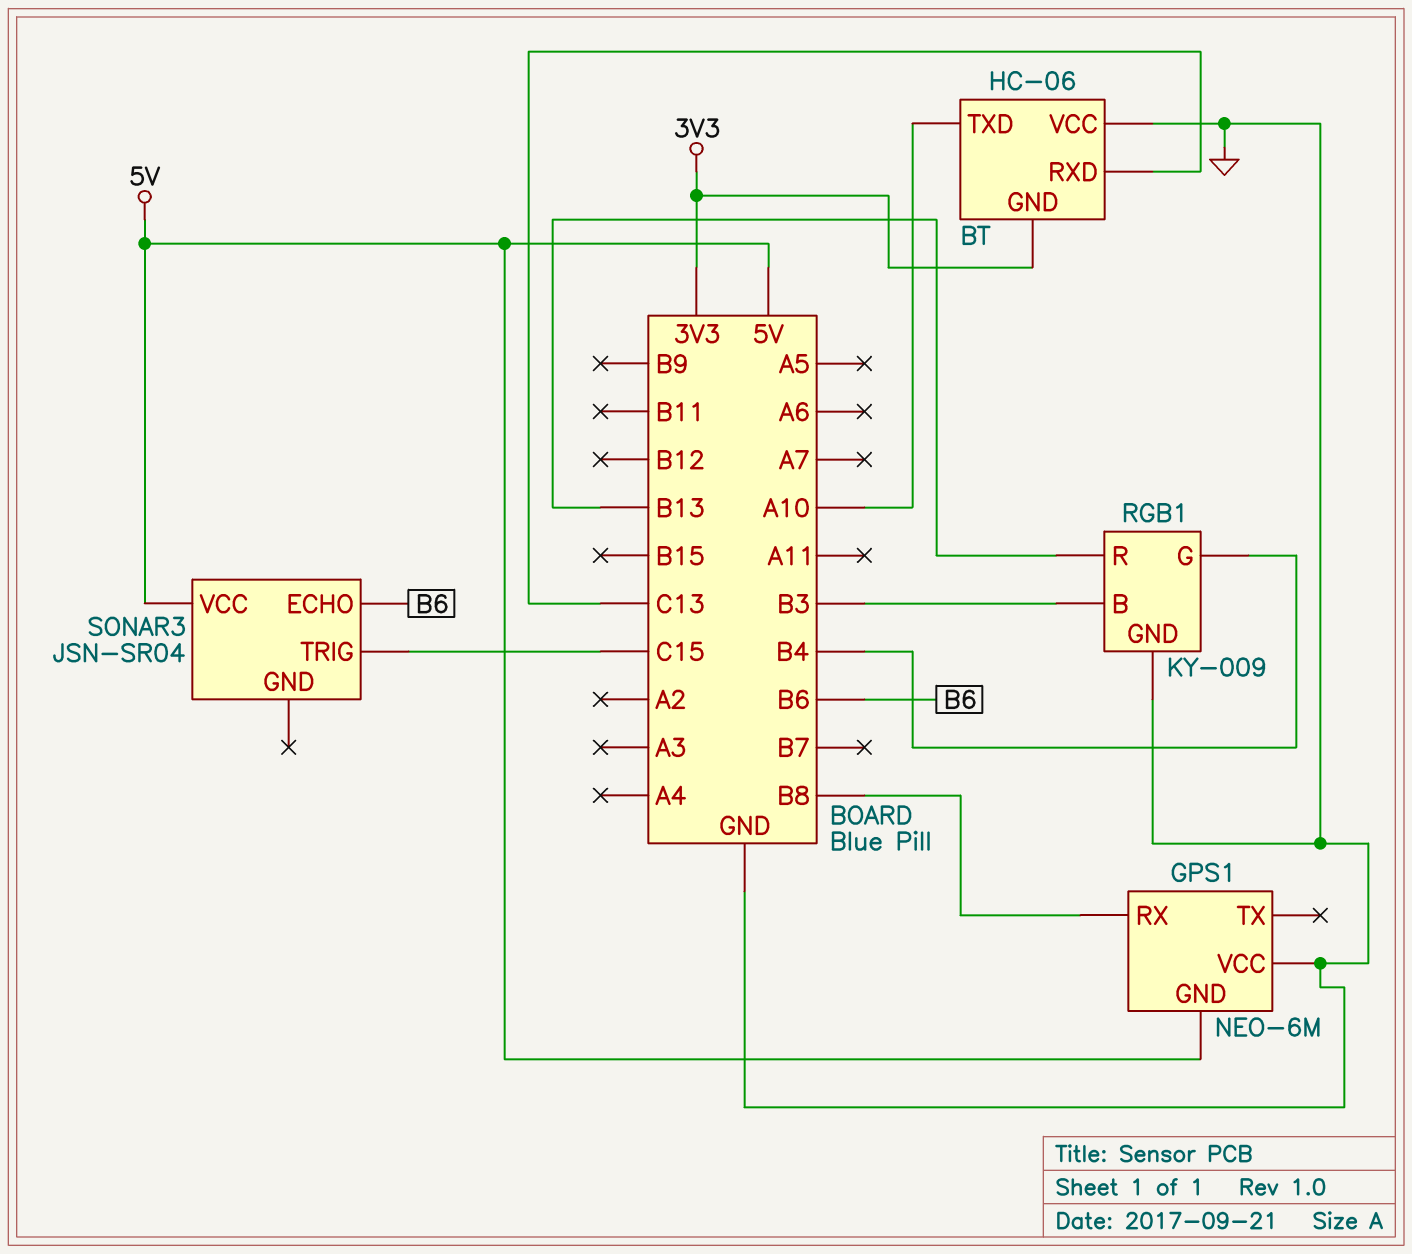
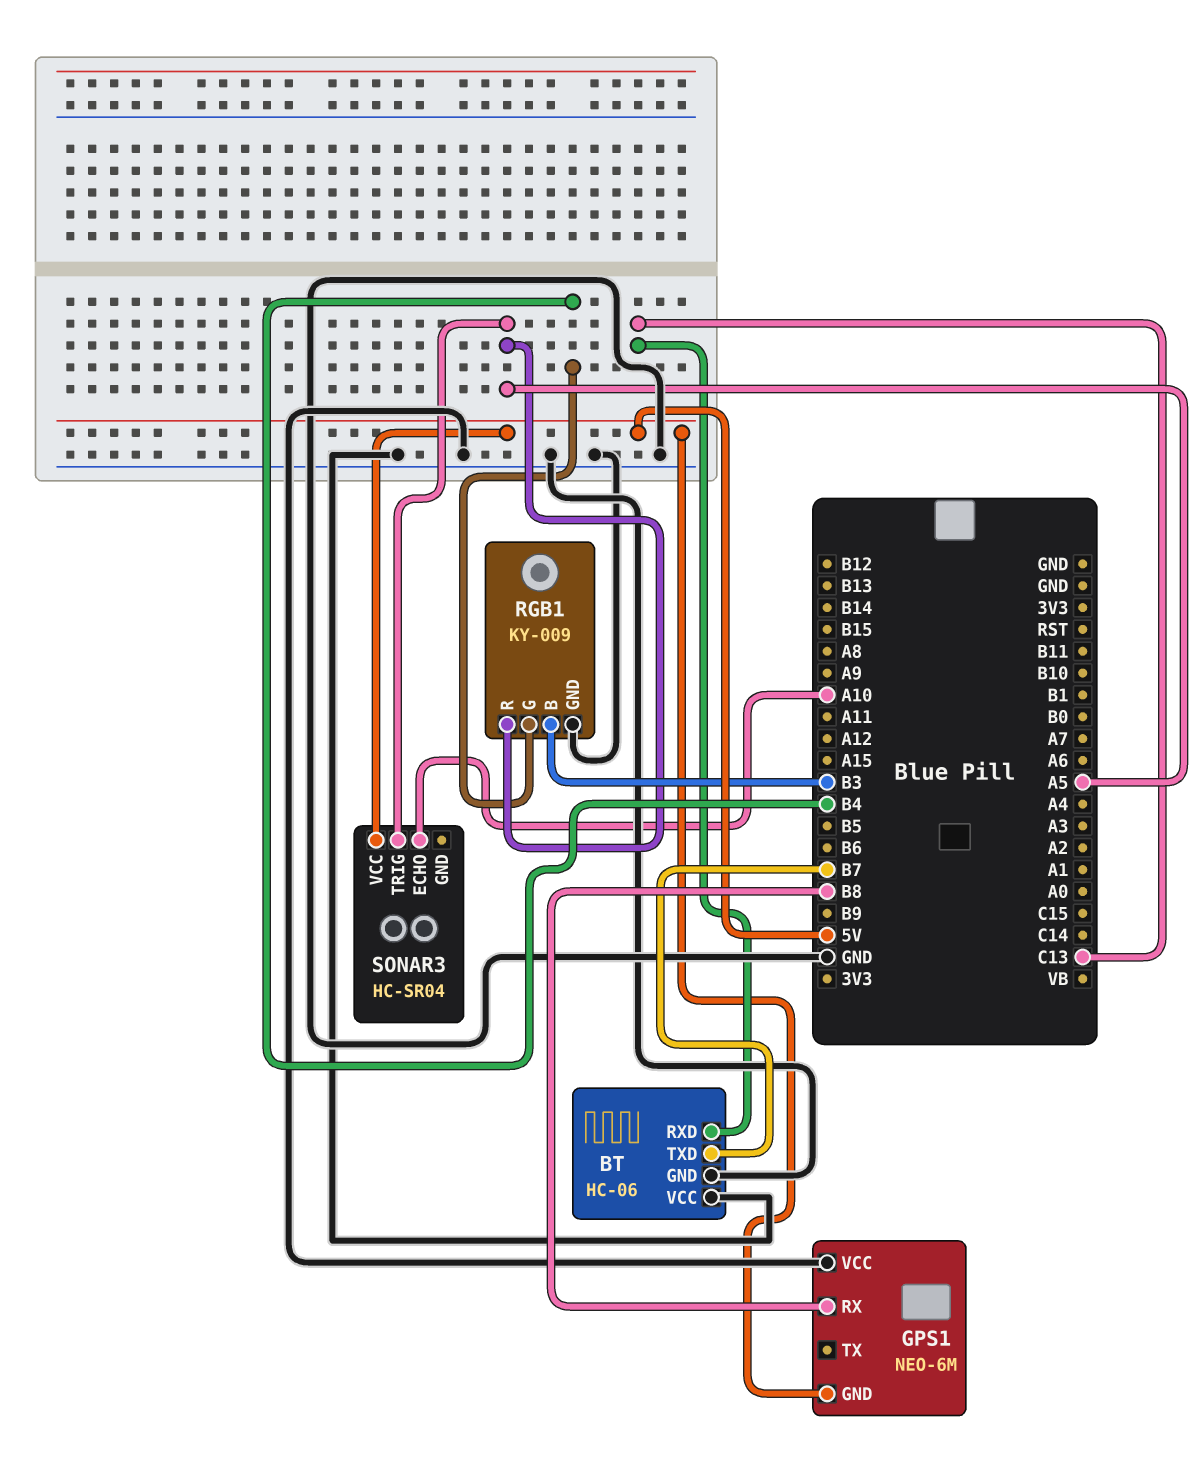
BT pin GND: 3V3 -> GND
BT pin TXD: A10 -> B7
RGB1 pin R: B13 -> A5
SONAR3: JSN-SR04 -> HC-SR04
SONAR3 pin ECHO: B6 -> A10
SONAR3 pin TRIG: C15 -> A5

